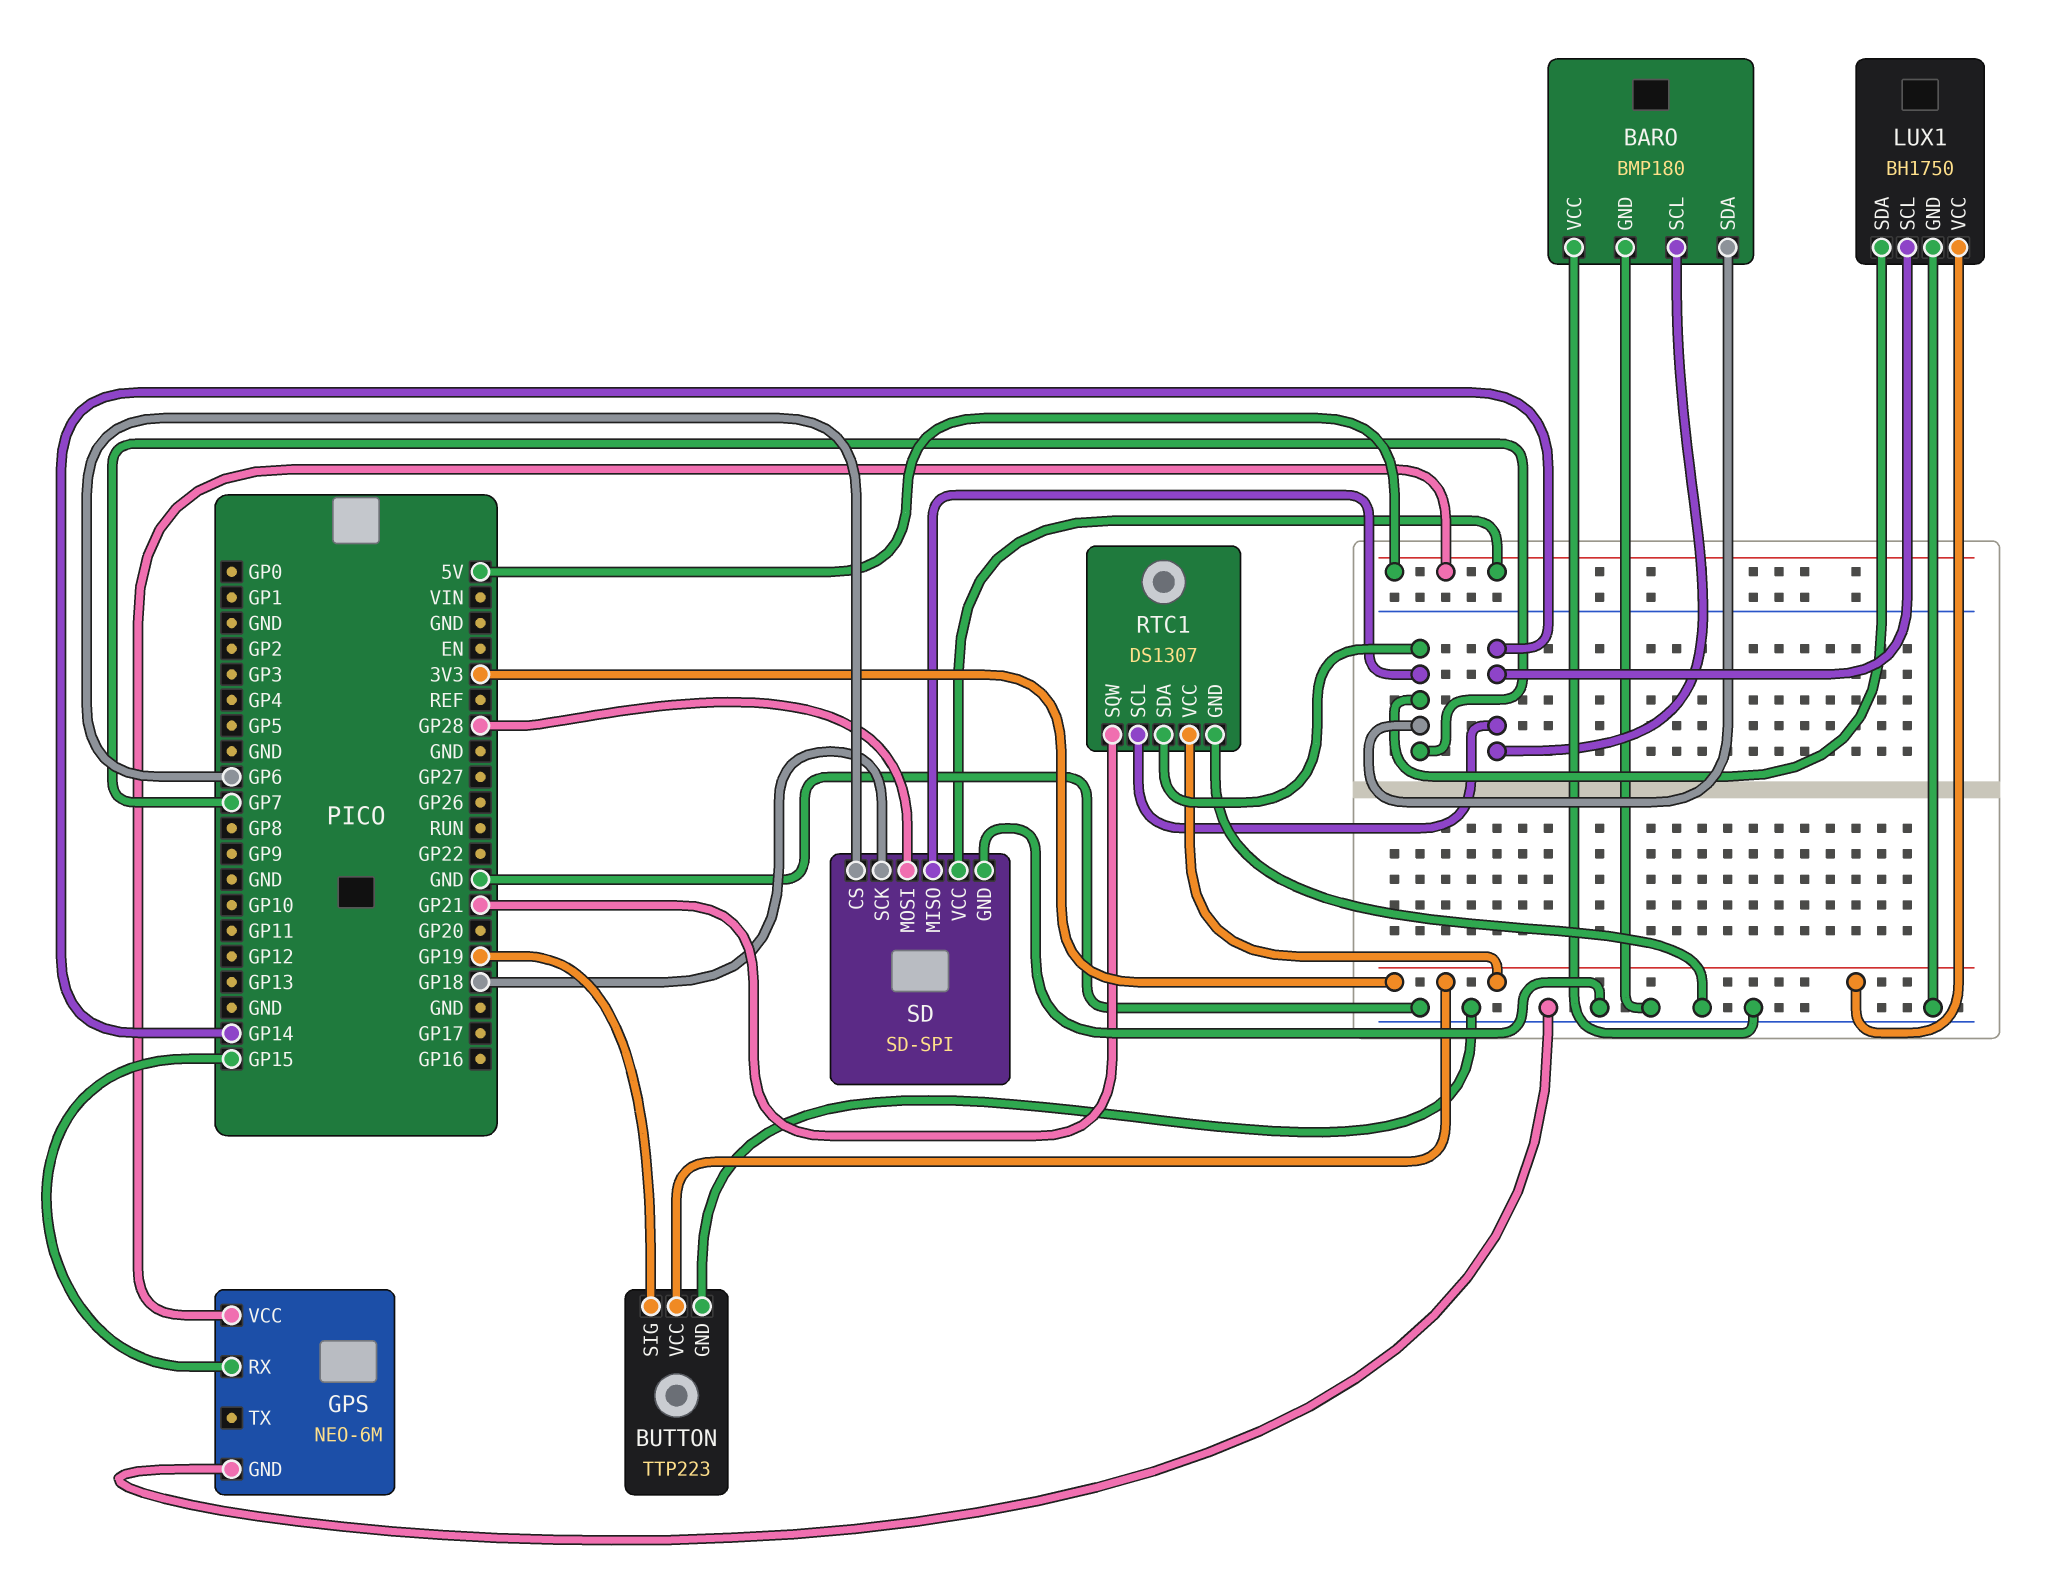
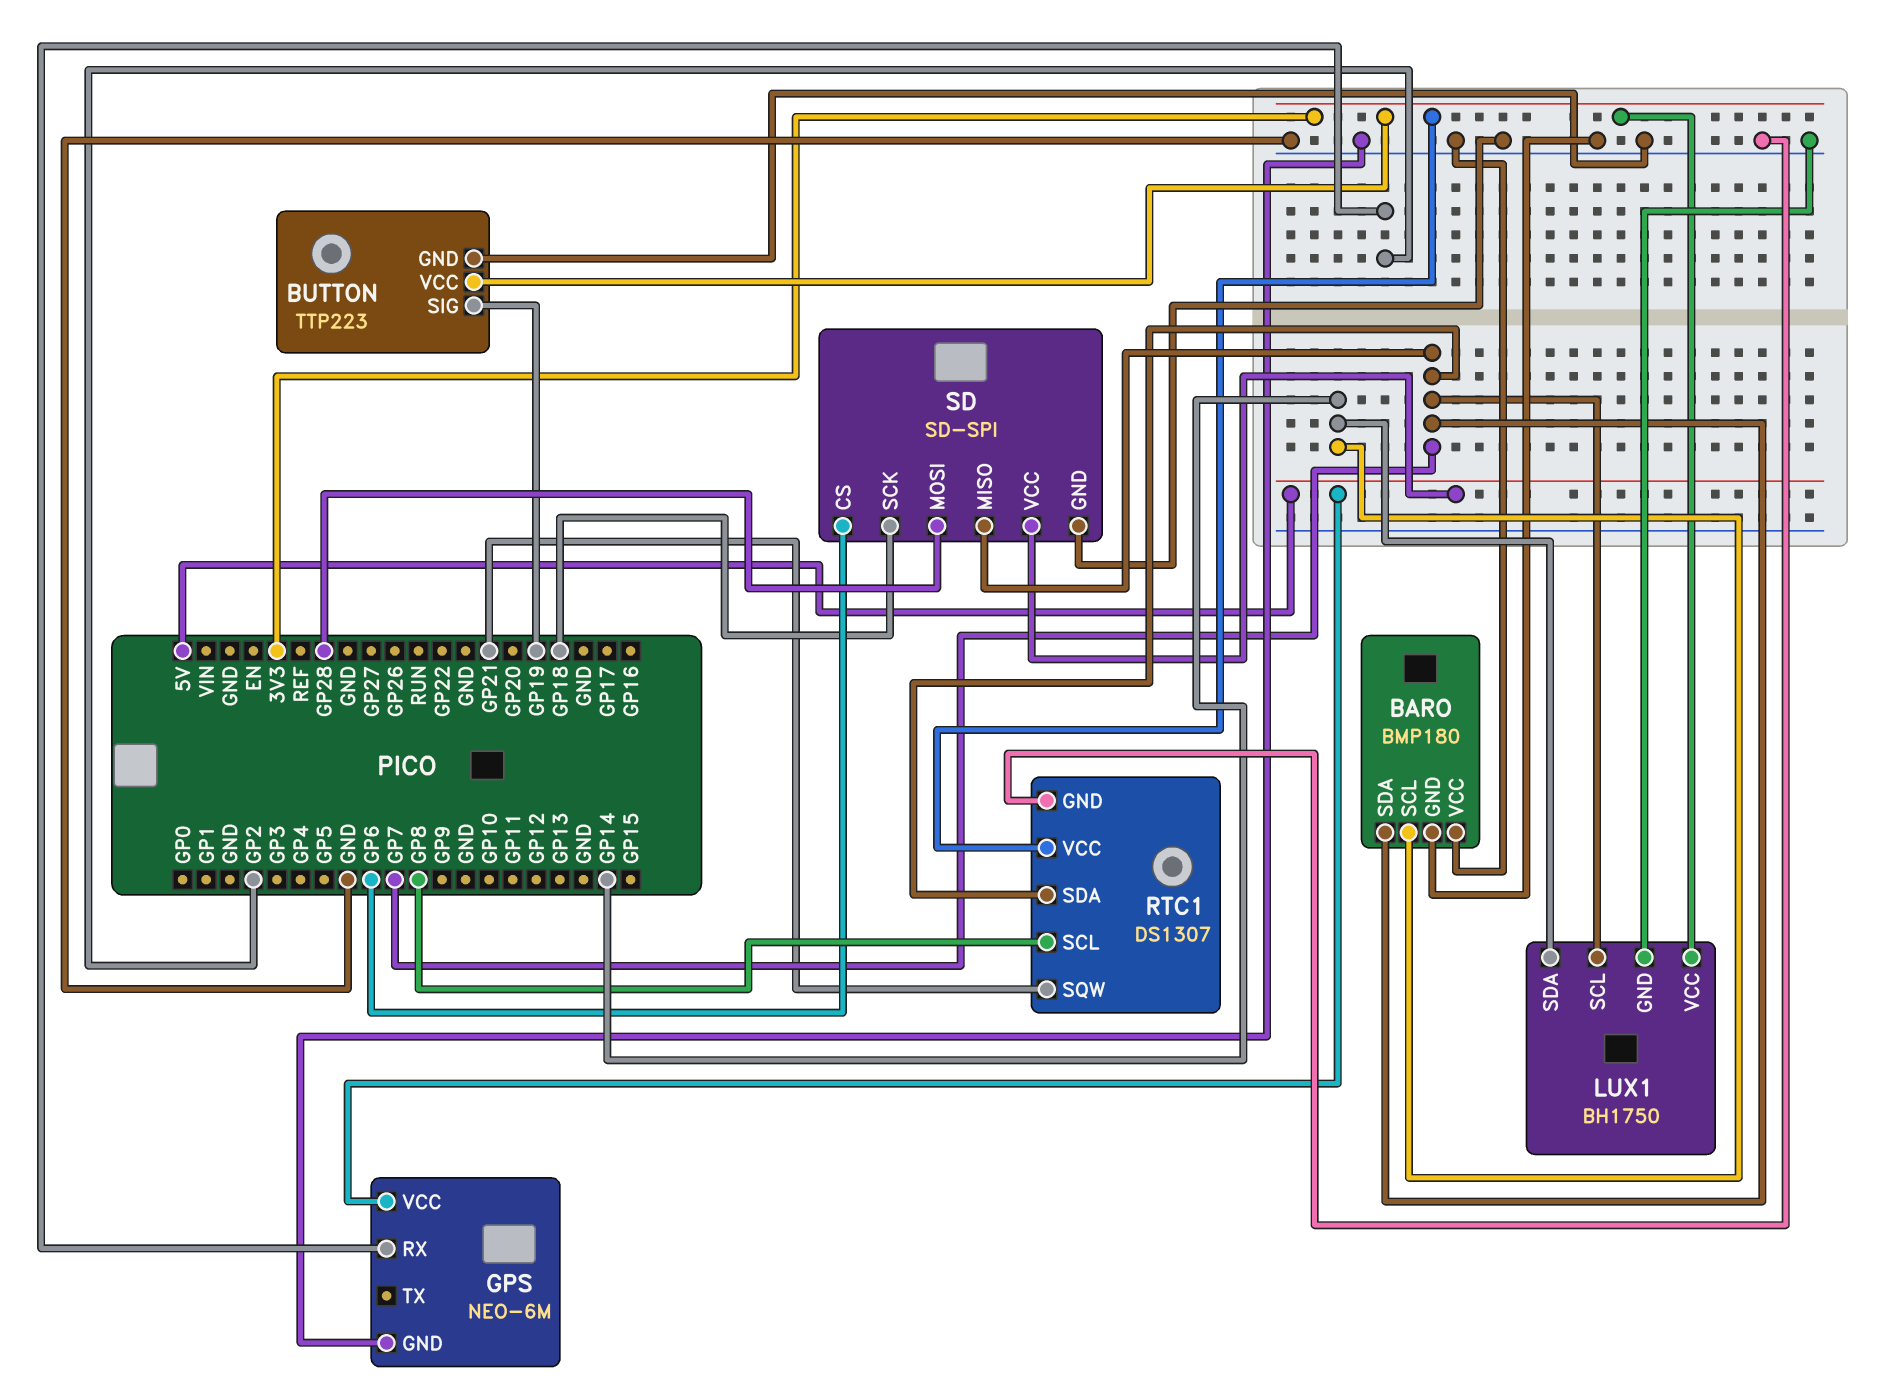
GPS pin RX: GP15 -> GP2
LUX1 pin SCL: GP14 -> GP7
LUX1 pin SDA: GP7 -> GP14
RTC1 pin SCL: GP14 -> GP8

